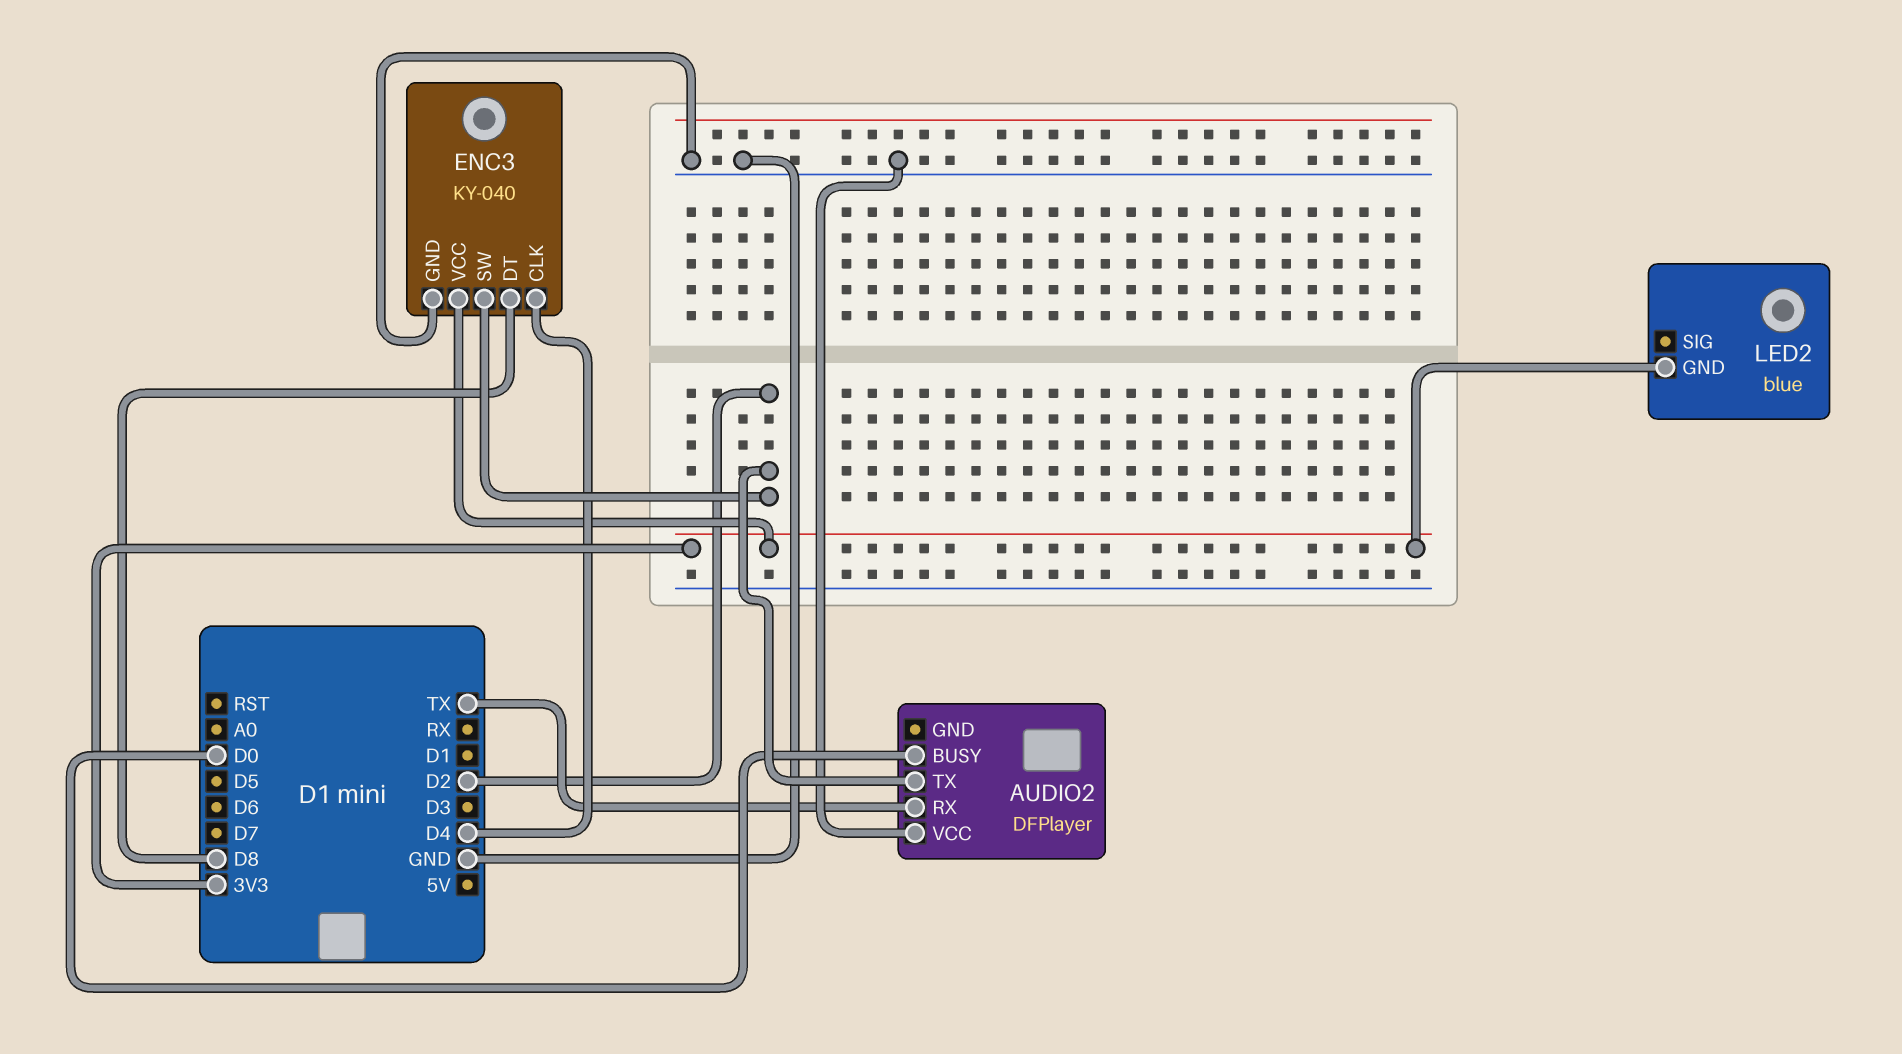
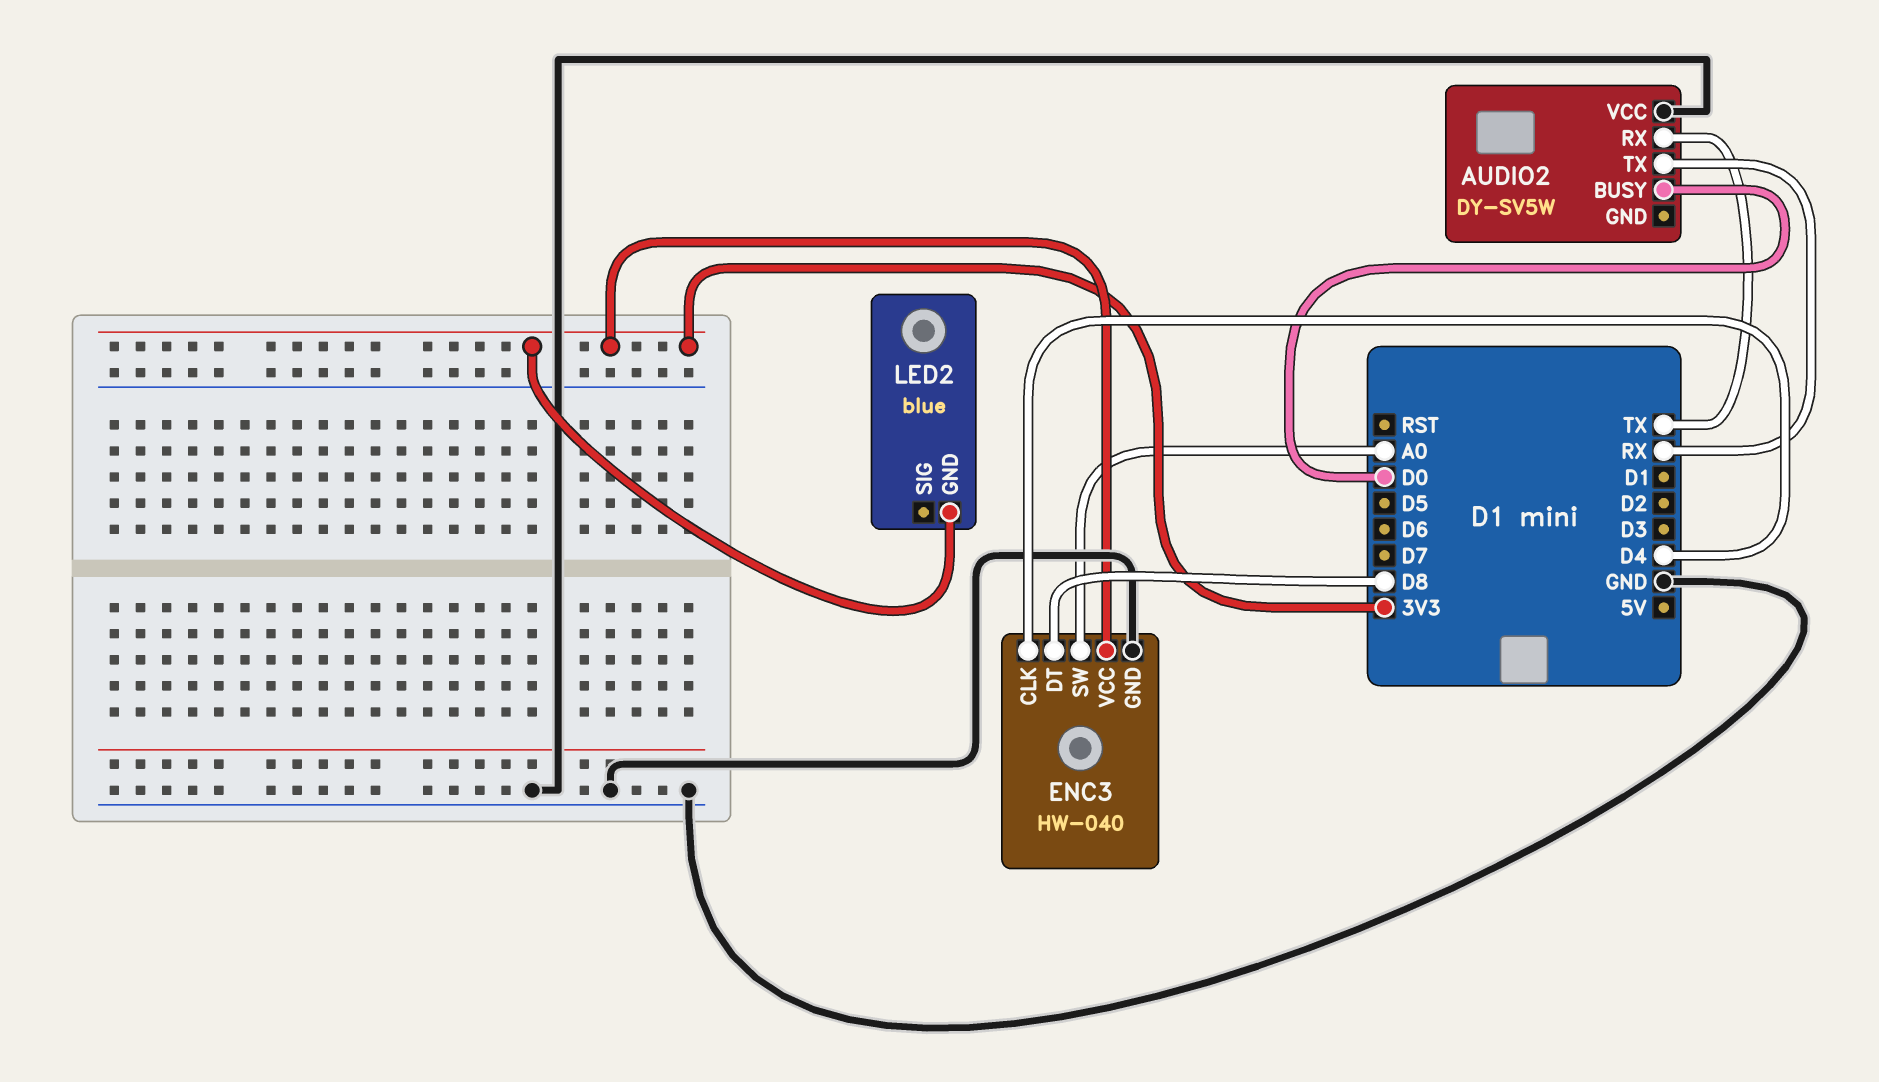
AUDIO2: DFPlayer -> DY-SV5W
AUDIO2 pin TX: D2 -> RX
ENC3: KY-040 -> HW-040
ENC3 pin SW: D2 -> A0

